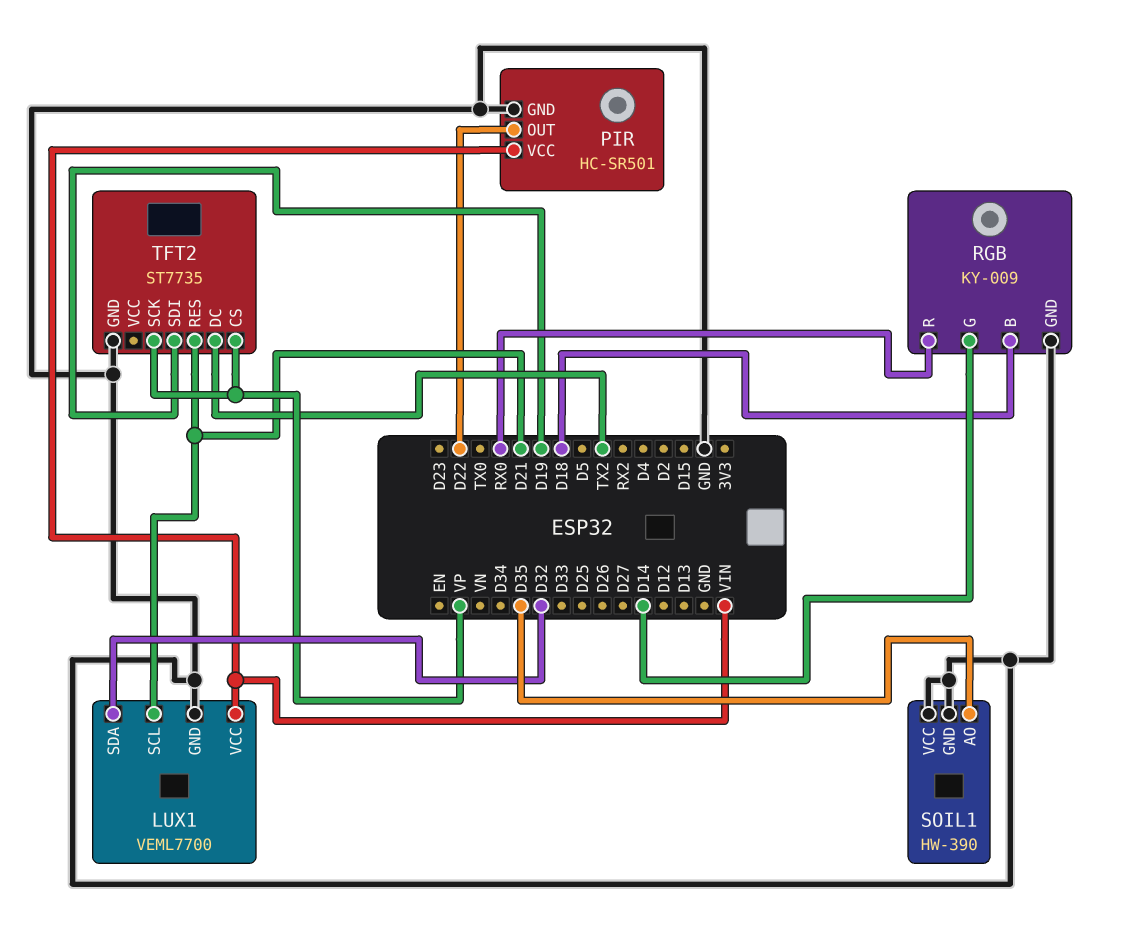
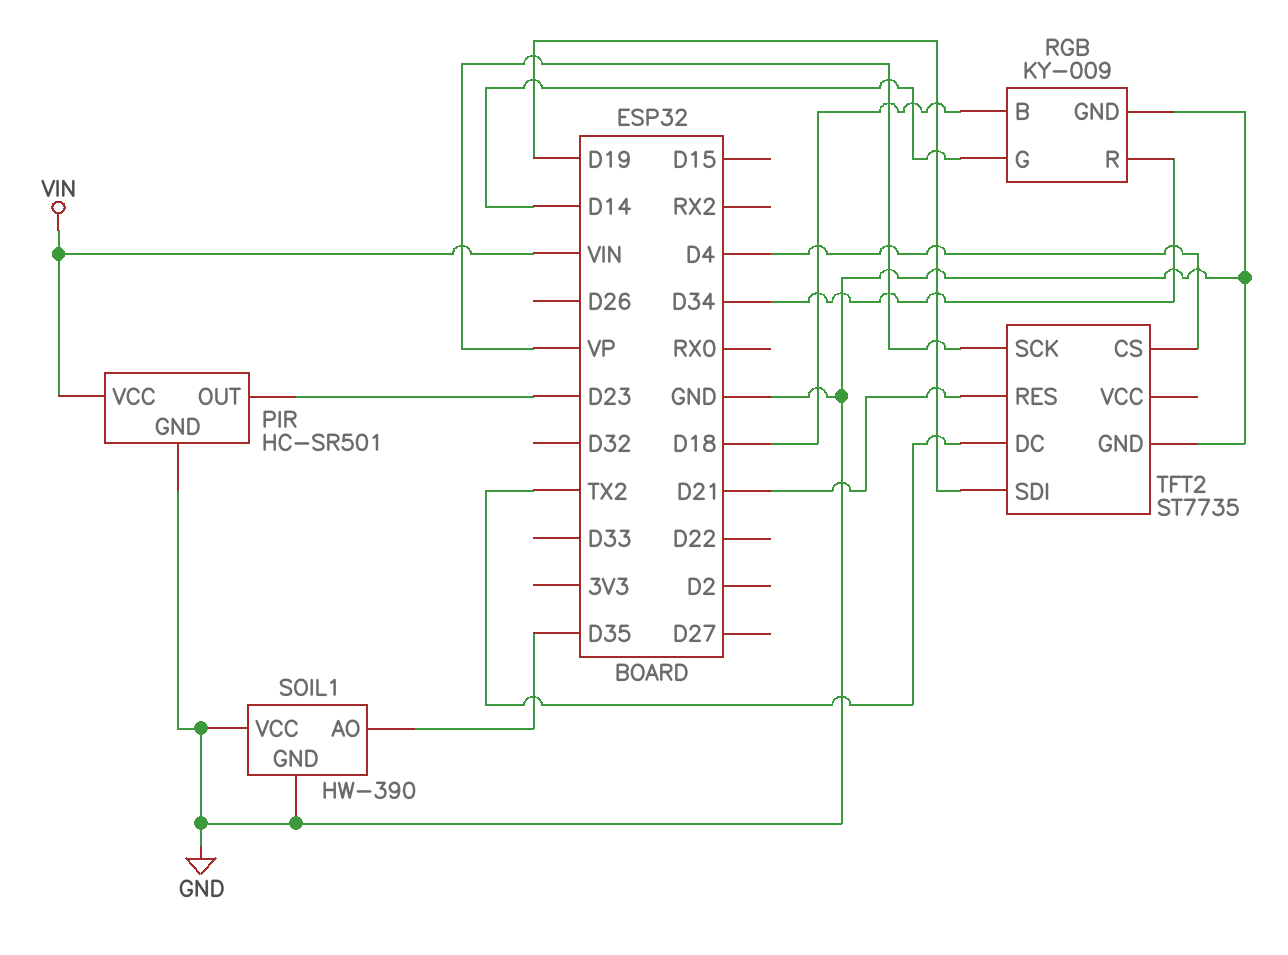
LUX1: VEML7700 -> none
LUX1 pin GND: GND -> none
LUX1 pin SCL: D21 -> none
LUX1 pin SDA: D32 -> none
LUX1 pin VCC: VIN -> none
PIR pin OUT: D22 -> D23
RGB pin R: RX0 -> D34
TFT2 pin CS: VP -> D4

